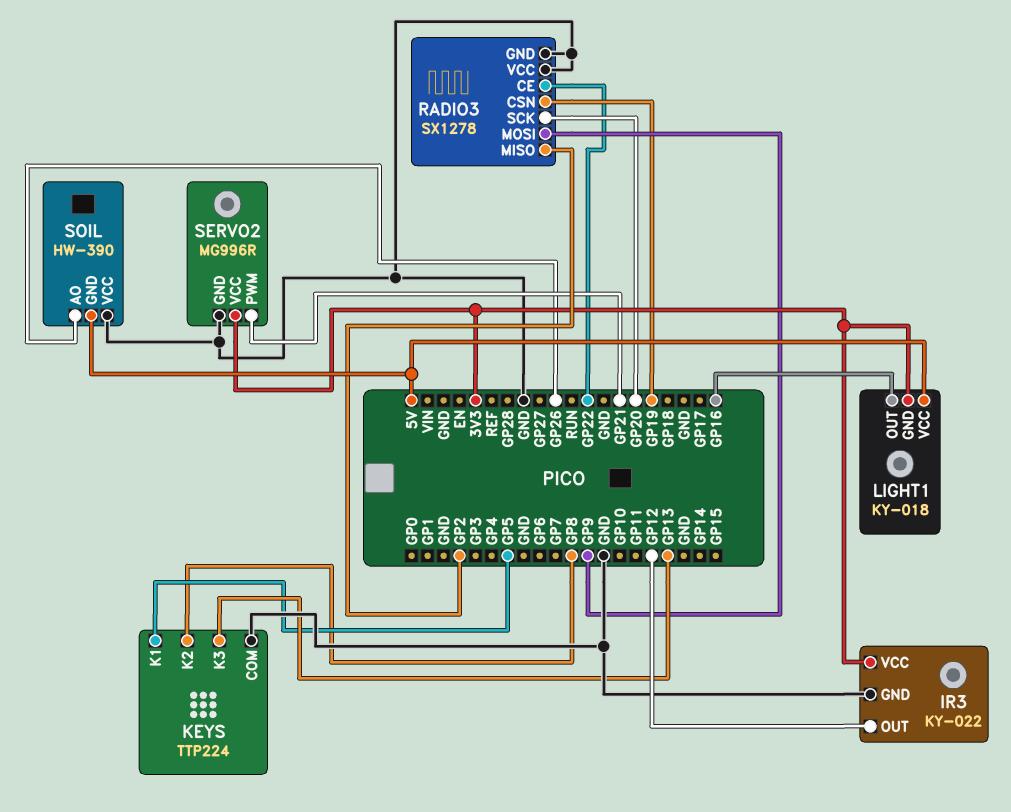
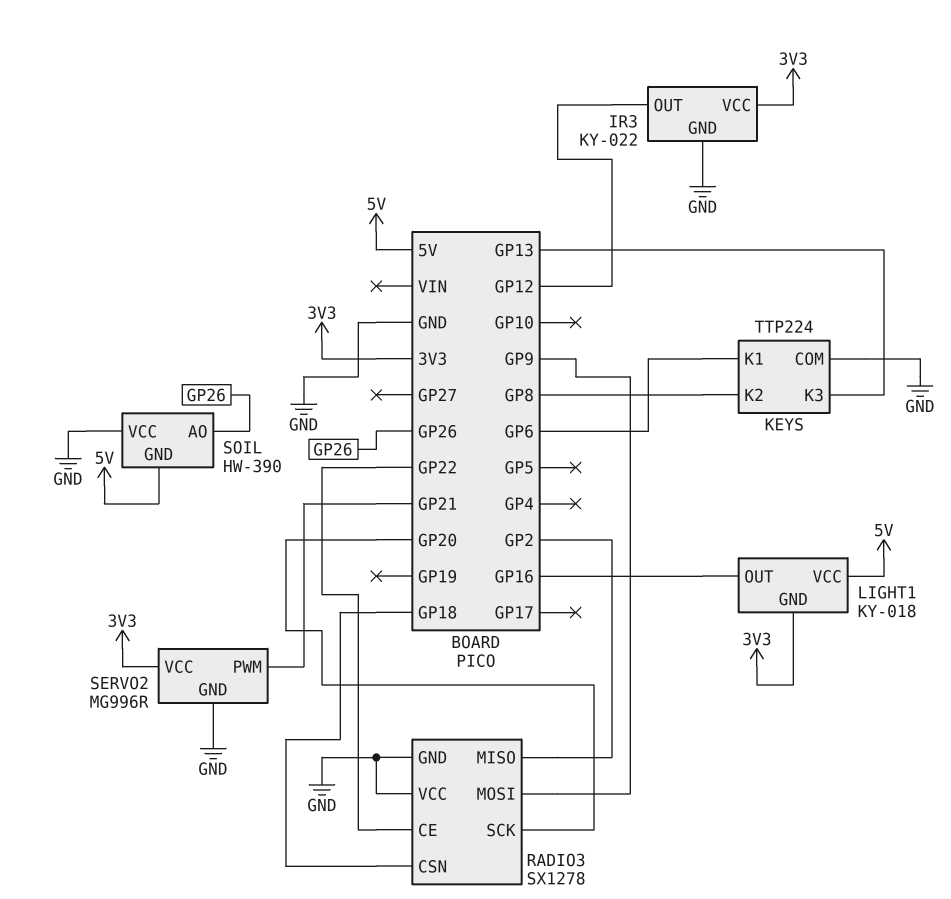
KEYS pin K1: GP5 -> GP6
RADIO3 pin CSN: GP19 -> GP18

